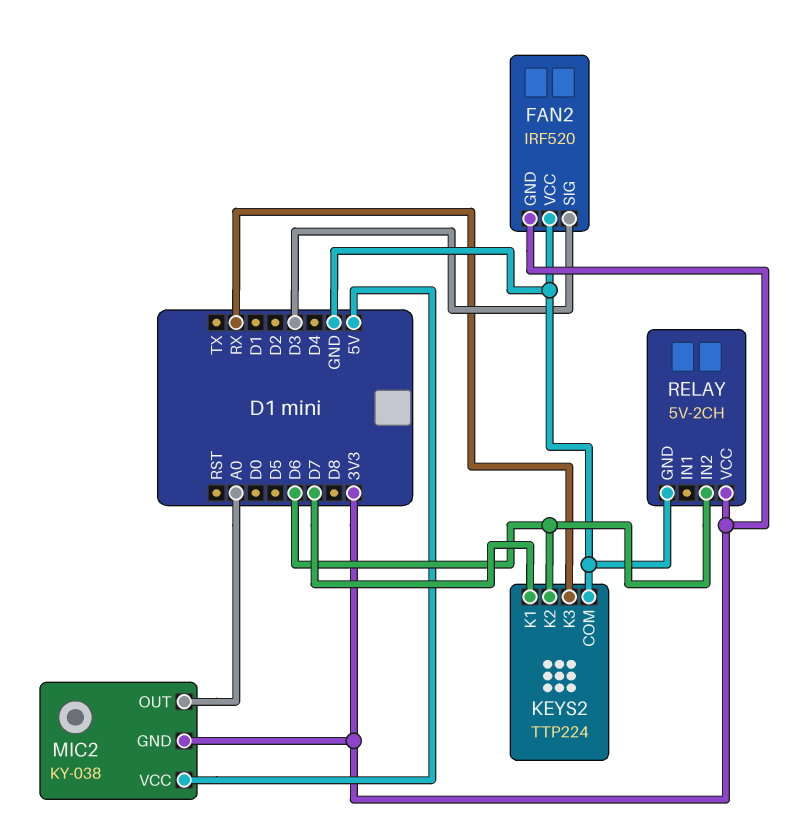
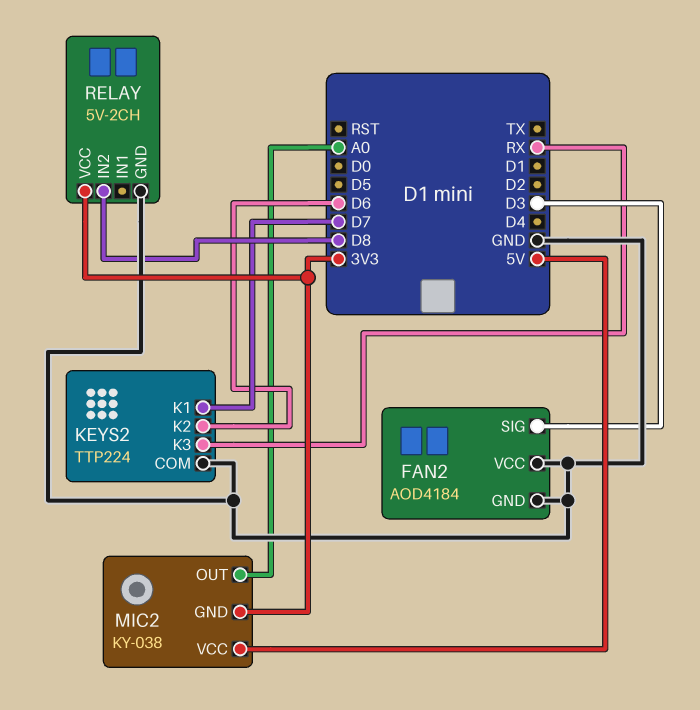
FAN2: IRF520 -> AOD4184
FAN2 pin GND: 3V3 -> GND
RELAY pin IN2: D6 -> D8

